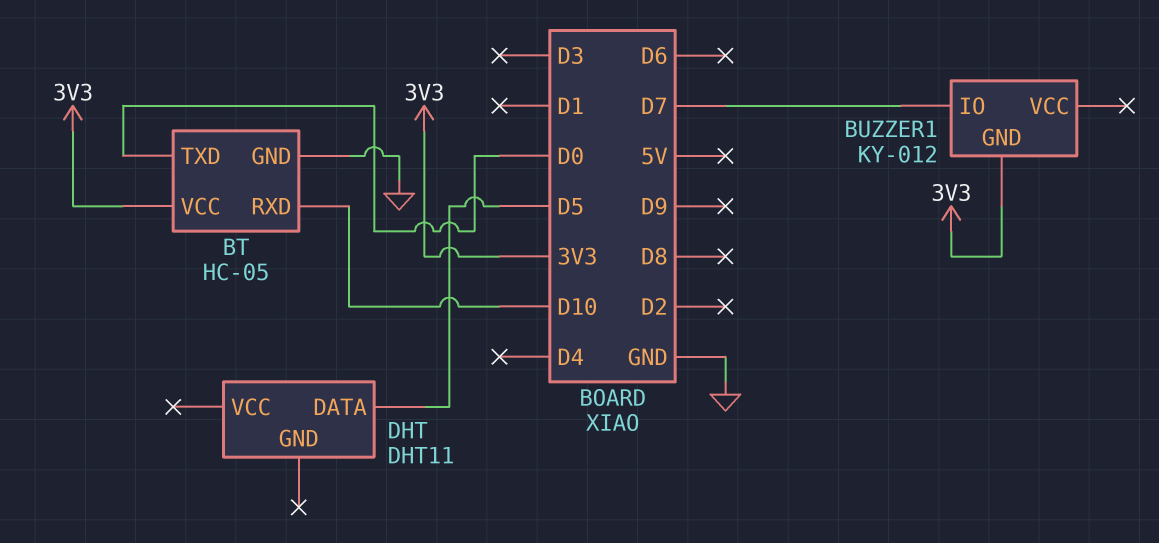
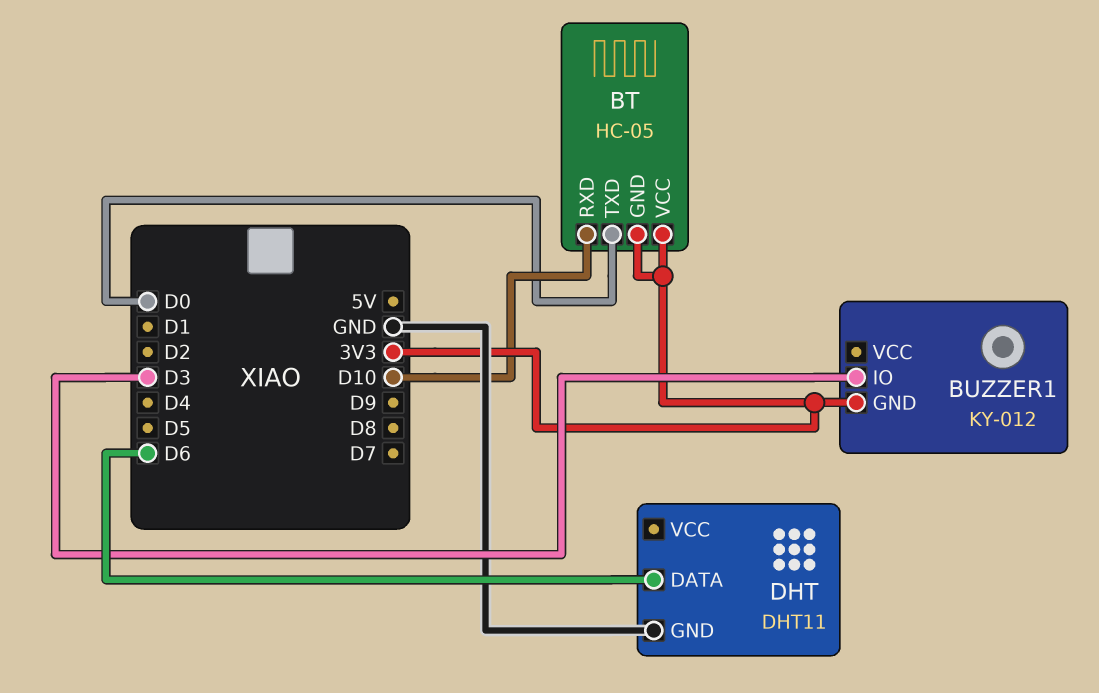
BT pin GND: GND -> 3V3
BUZZER1 pin IO: D7 -> D3
DHT pin DATA: D5 -> D6
DHT pin GND: none -> GND

